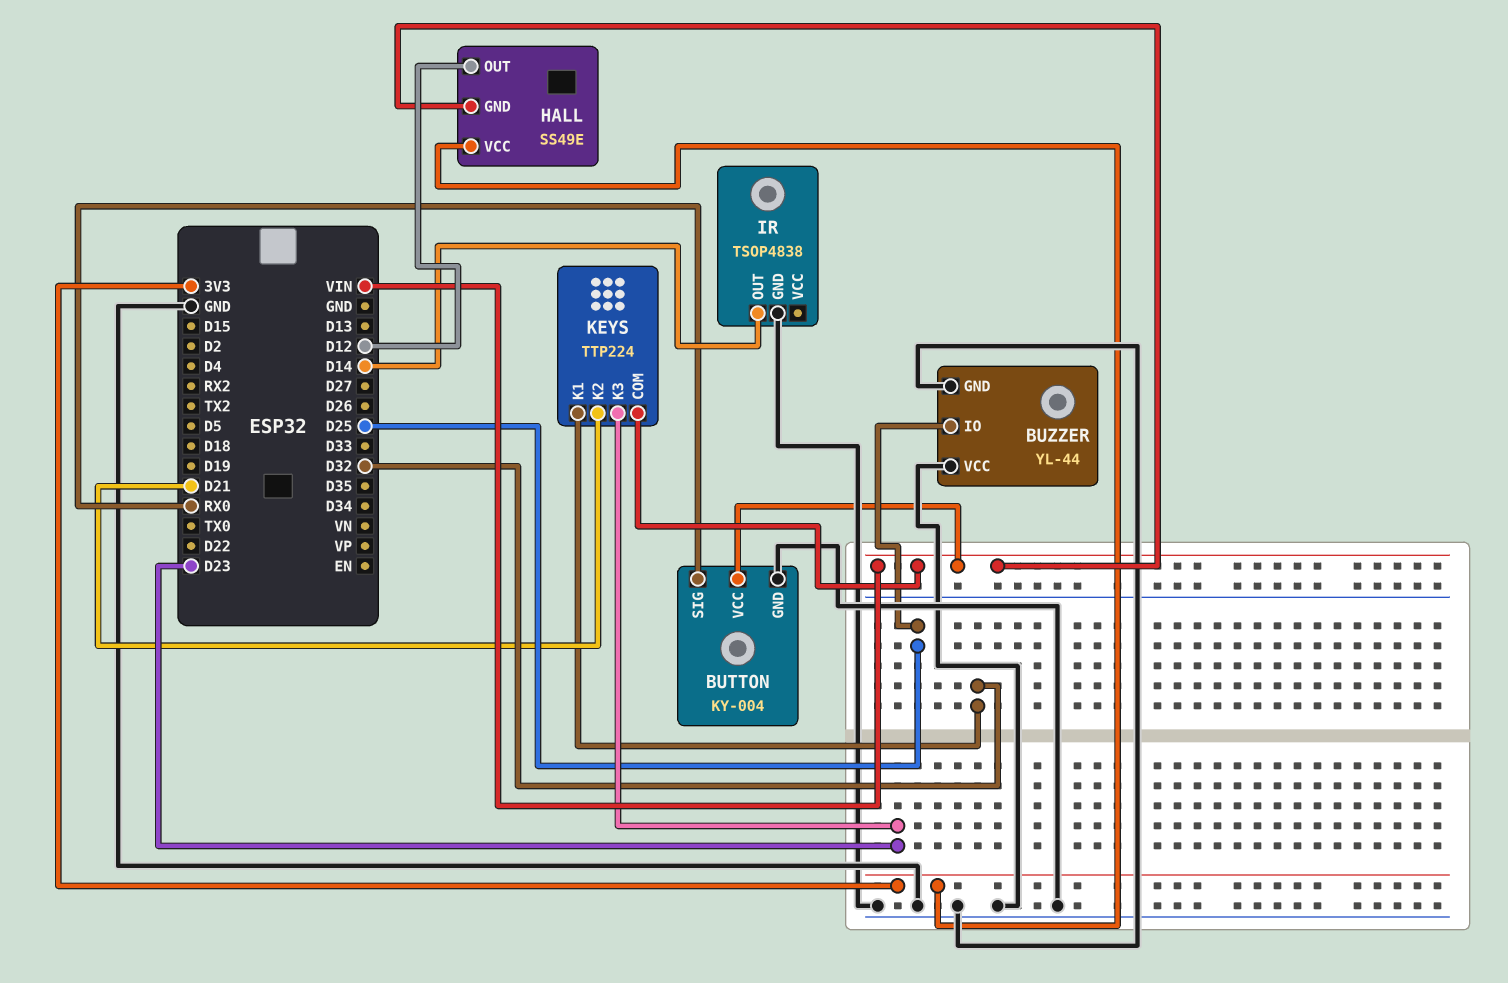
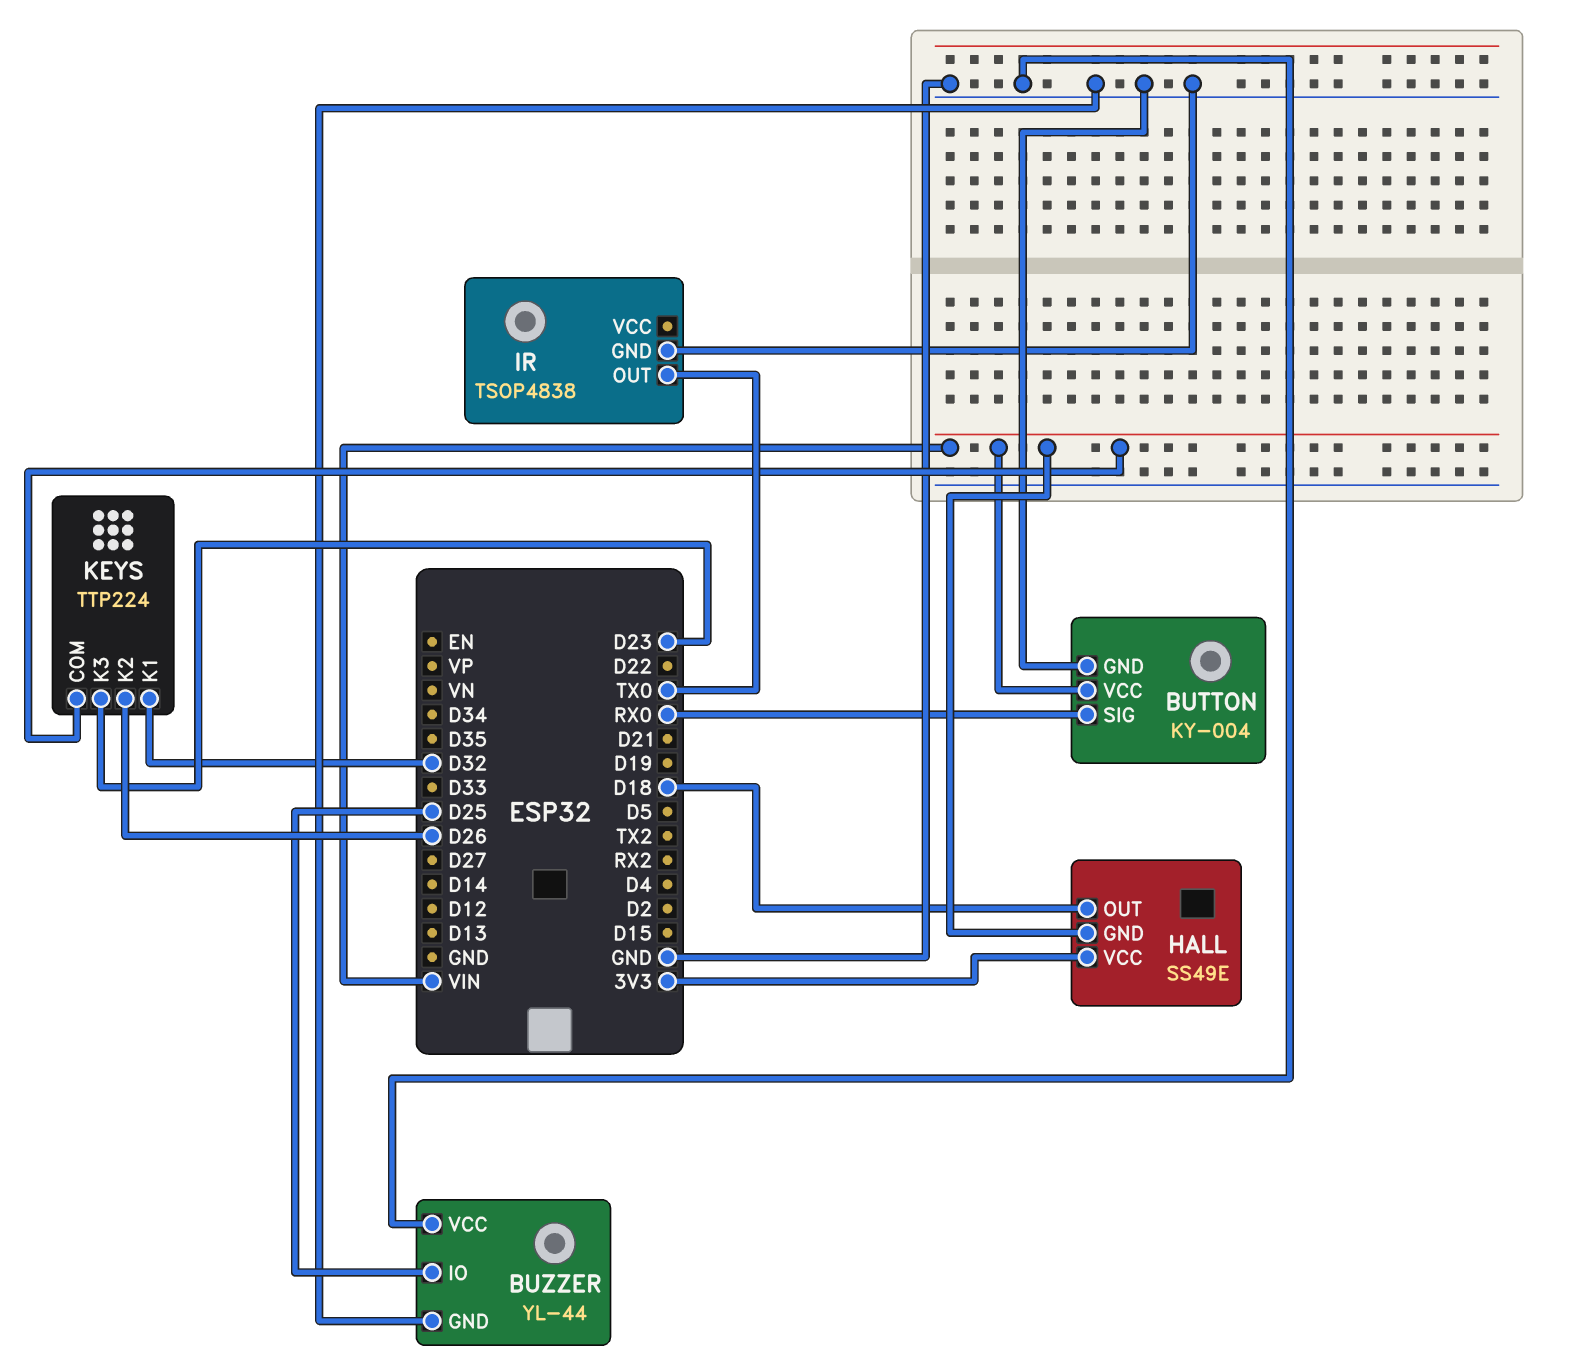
HALL pin OUT: D12 -> D18
IR pin OUT: D14 -> TX0
KEYS pin K2: D21 -> D26

